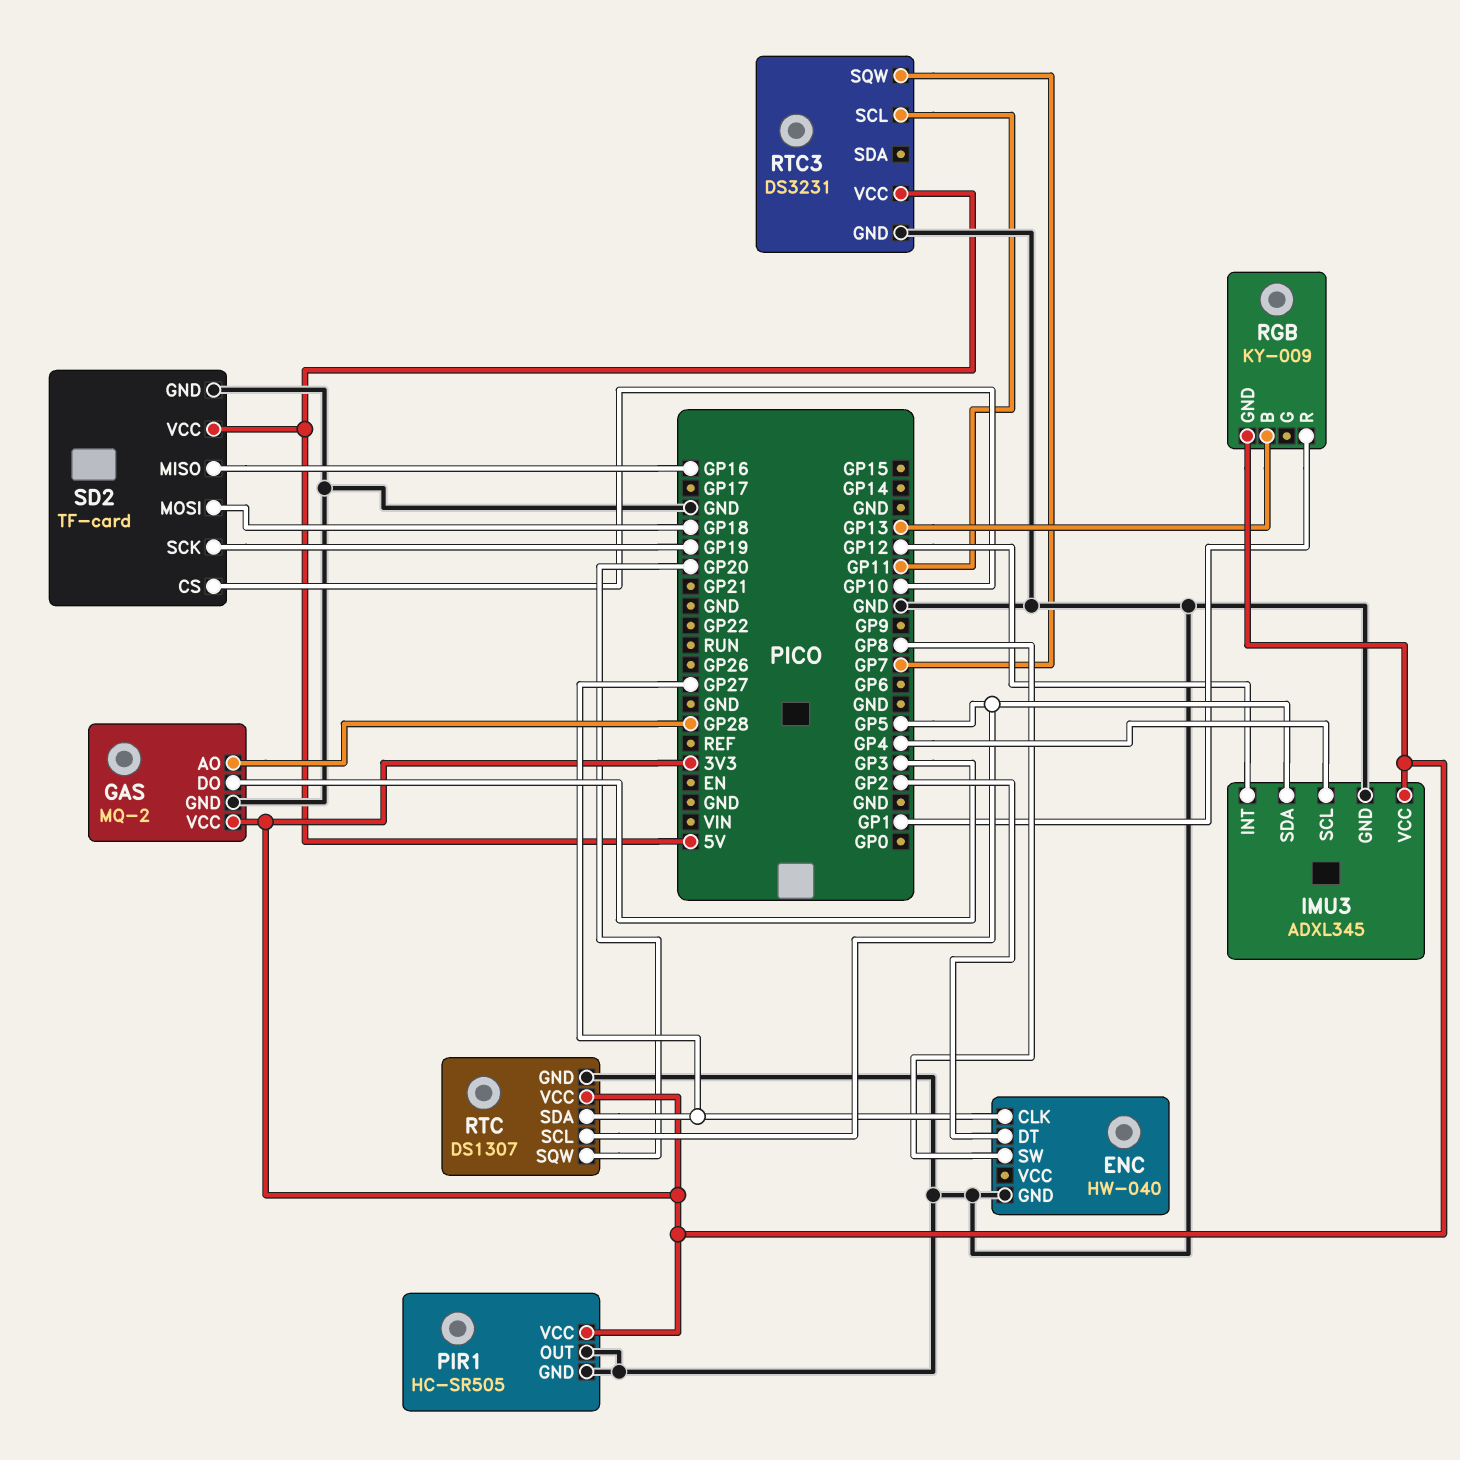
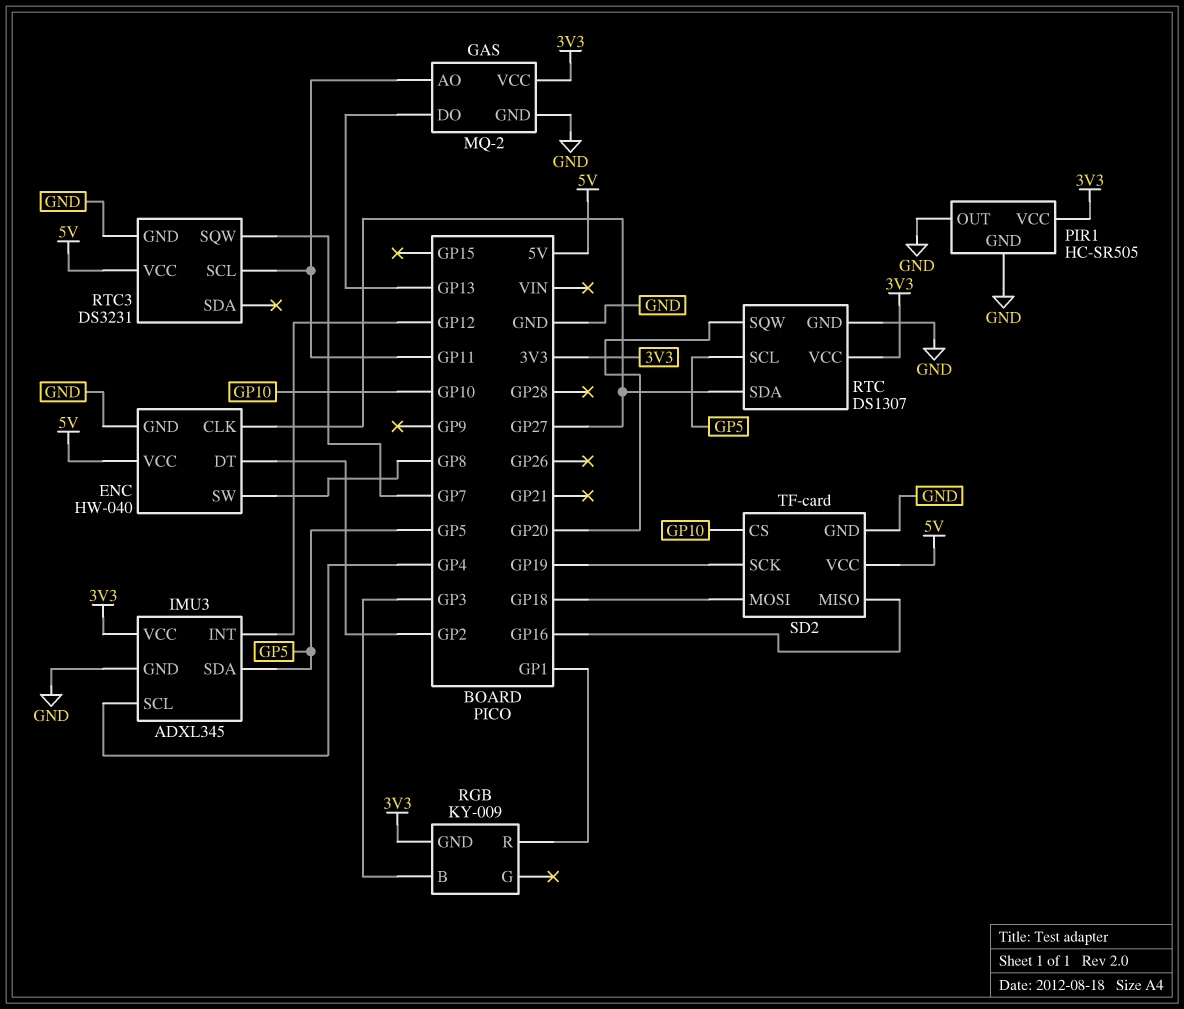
ENC pin VCC: none -> 5V
GAS pin AO: GP28 -> GP11
GAS pin DO: GP3 -> GP13
RGB pin B: GP13 -> GP3

